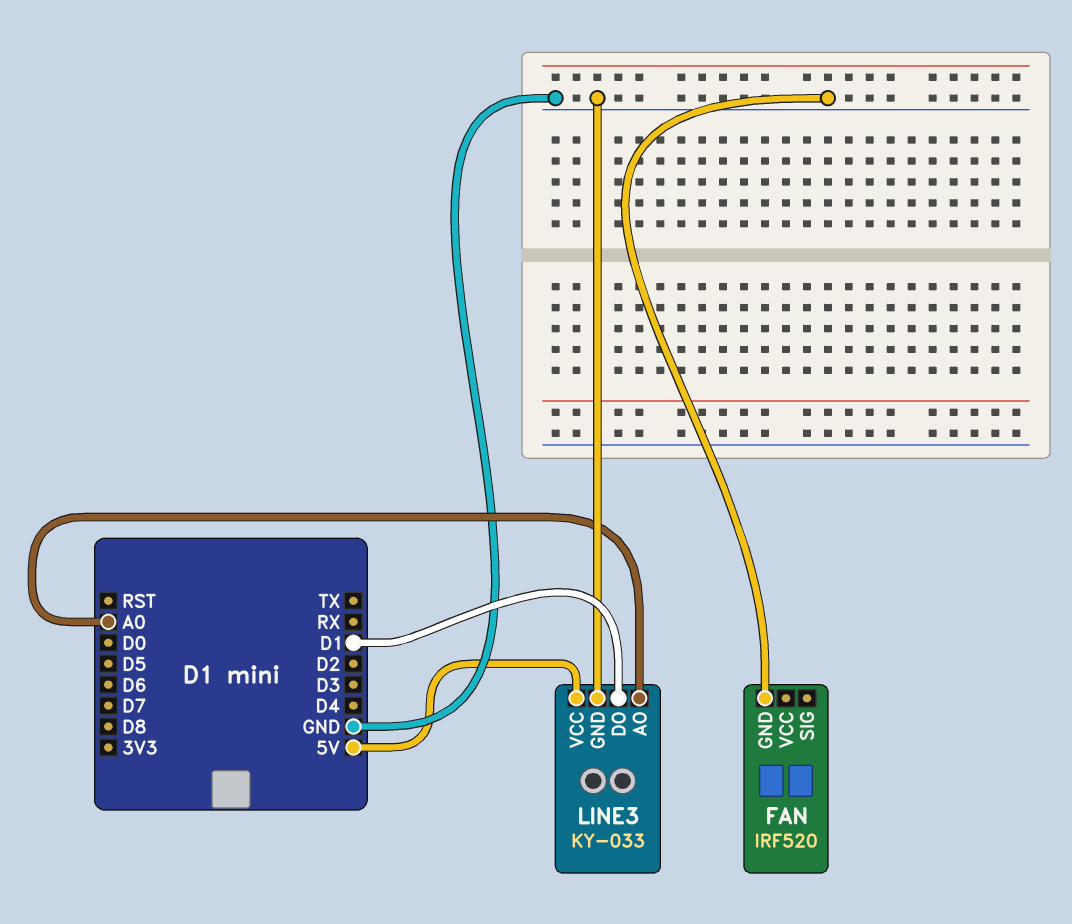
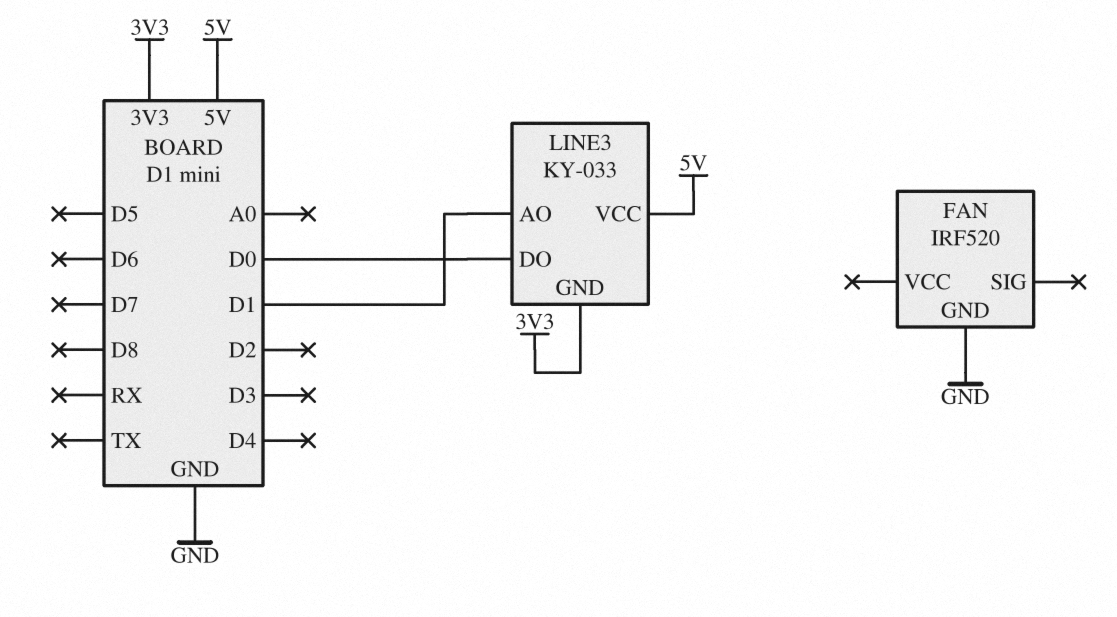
LINE3 pin AO: A0 -> D1
LINE3 pin DO: D1 -> D0
LINE3 pin GND: GND -> 3V3

